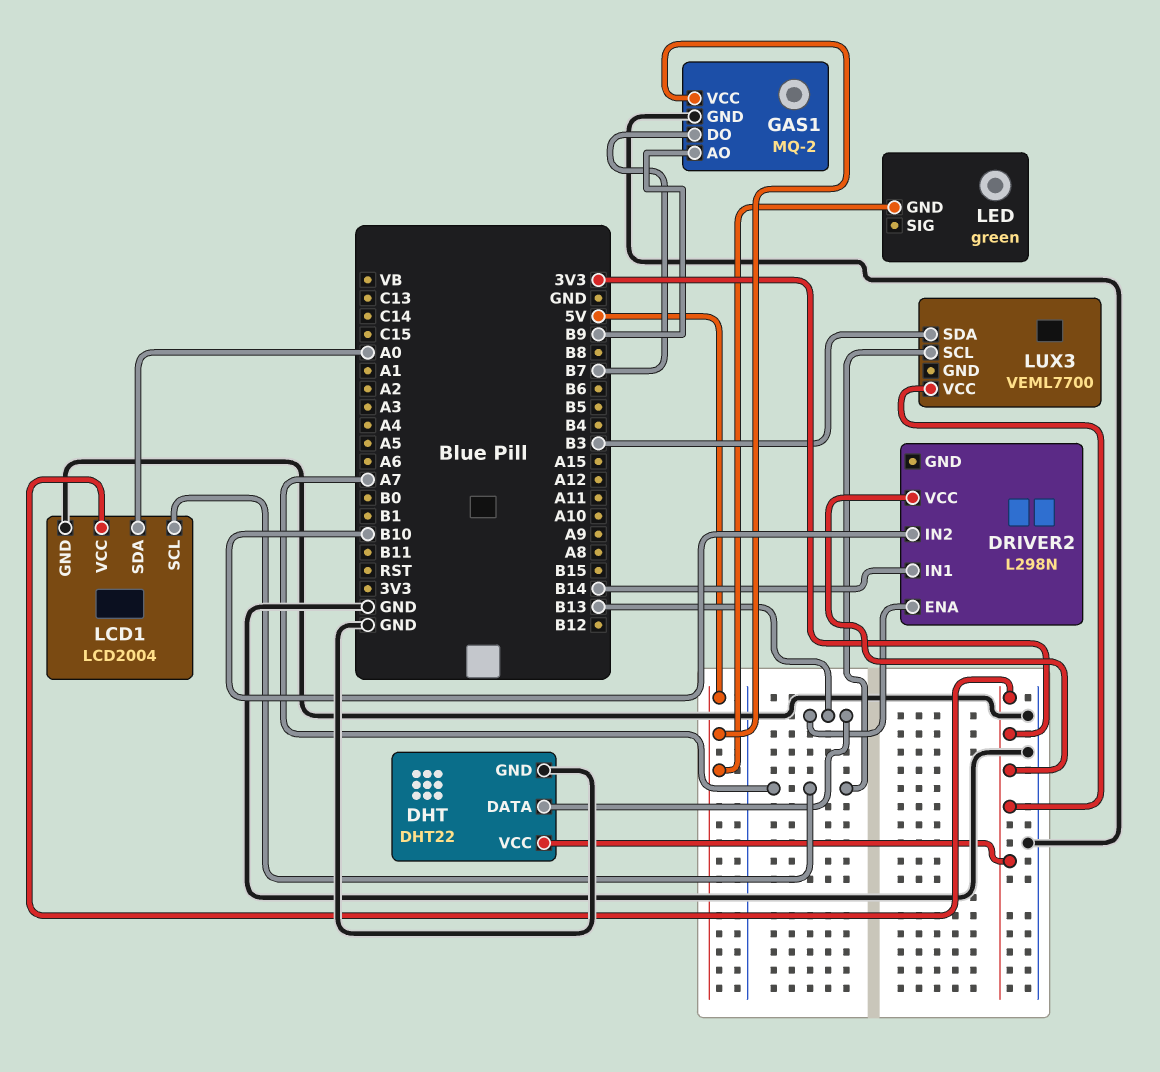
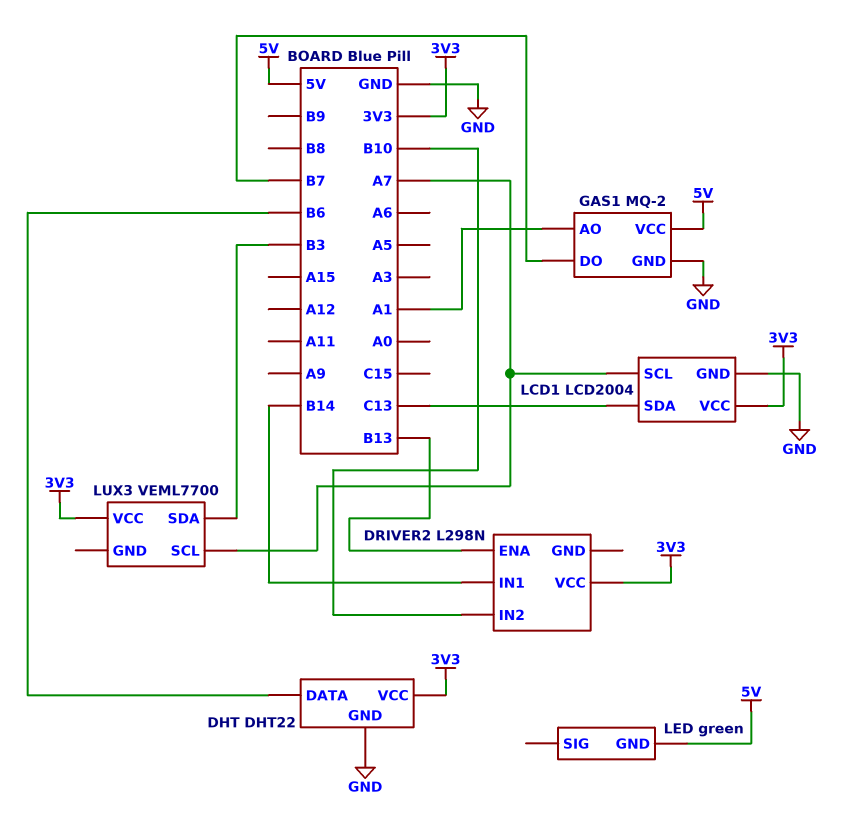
DHT pin DATA: B13 -> B6
GAS1 pin AO: B9 -> A1
LCD1 pin SDA: A0 -> C13

